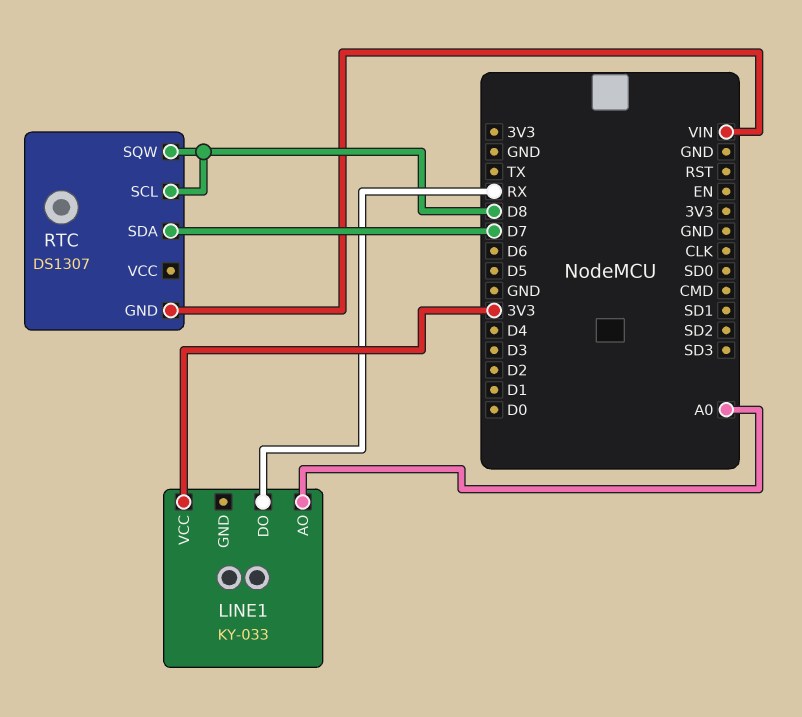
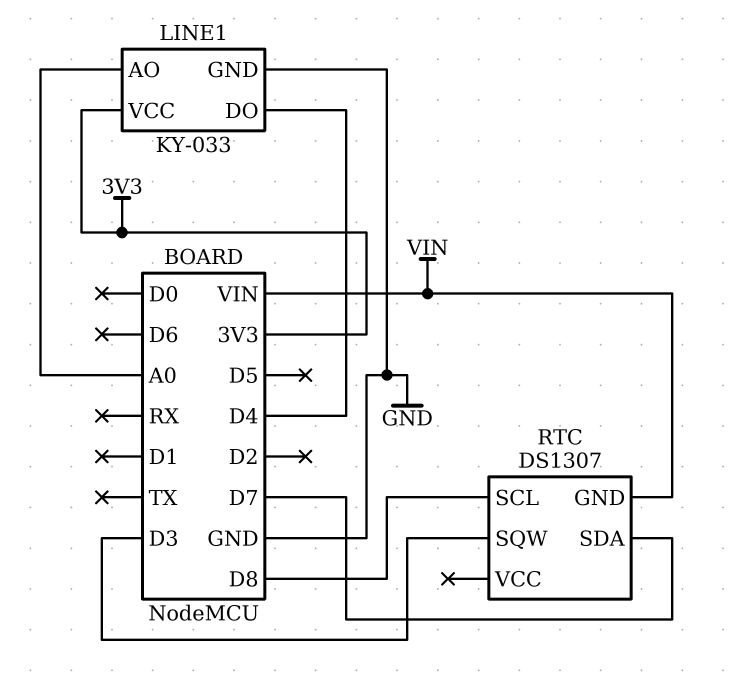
LINE1 pin DO: RX -> D4
LINE1 pin GND: none -> GND
RTC pin SQW: D8 -> D3

